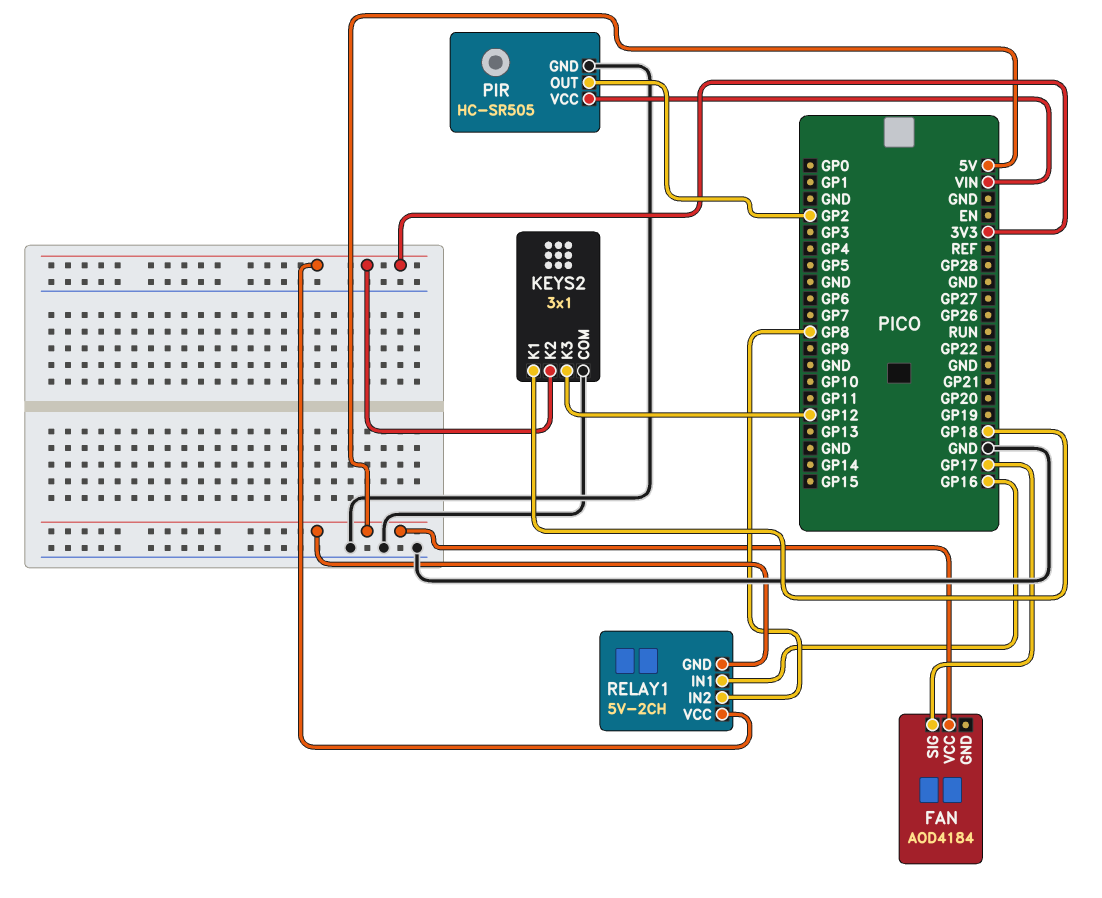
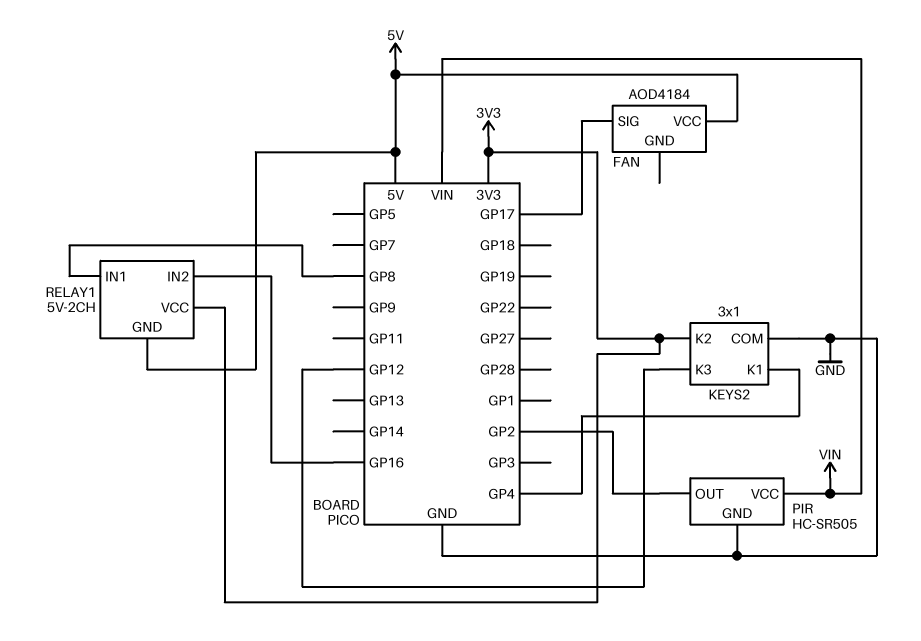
KEYS2 pin K1: GP18 -> GP4
RELAY1 pin IN1: GP16 -> GP8
RELAY1 pin IN2: GP8 -> GP16

